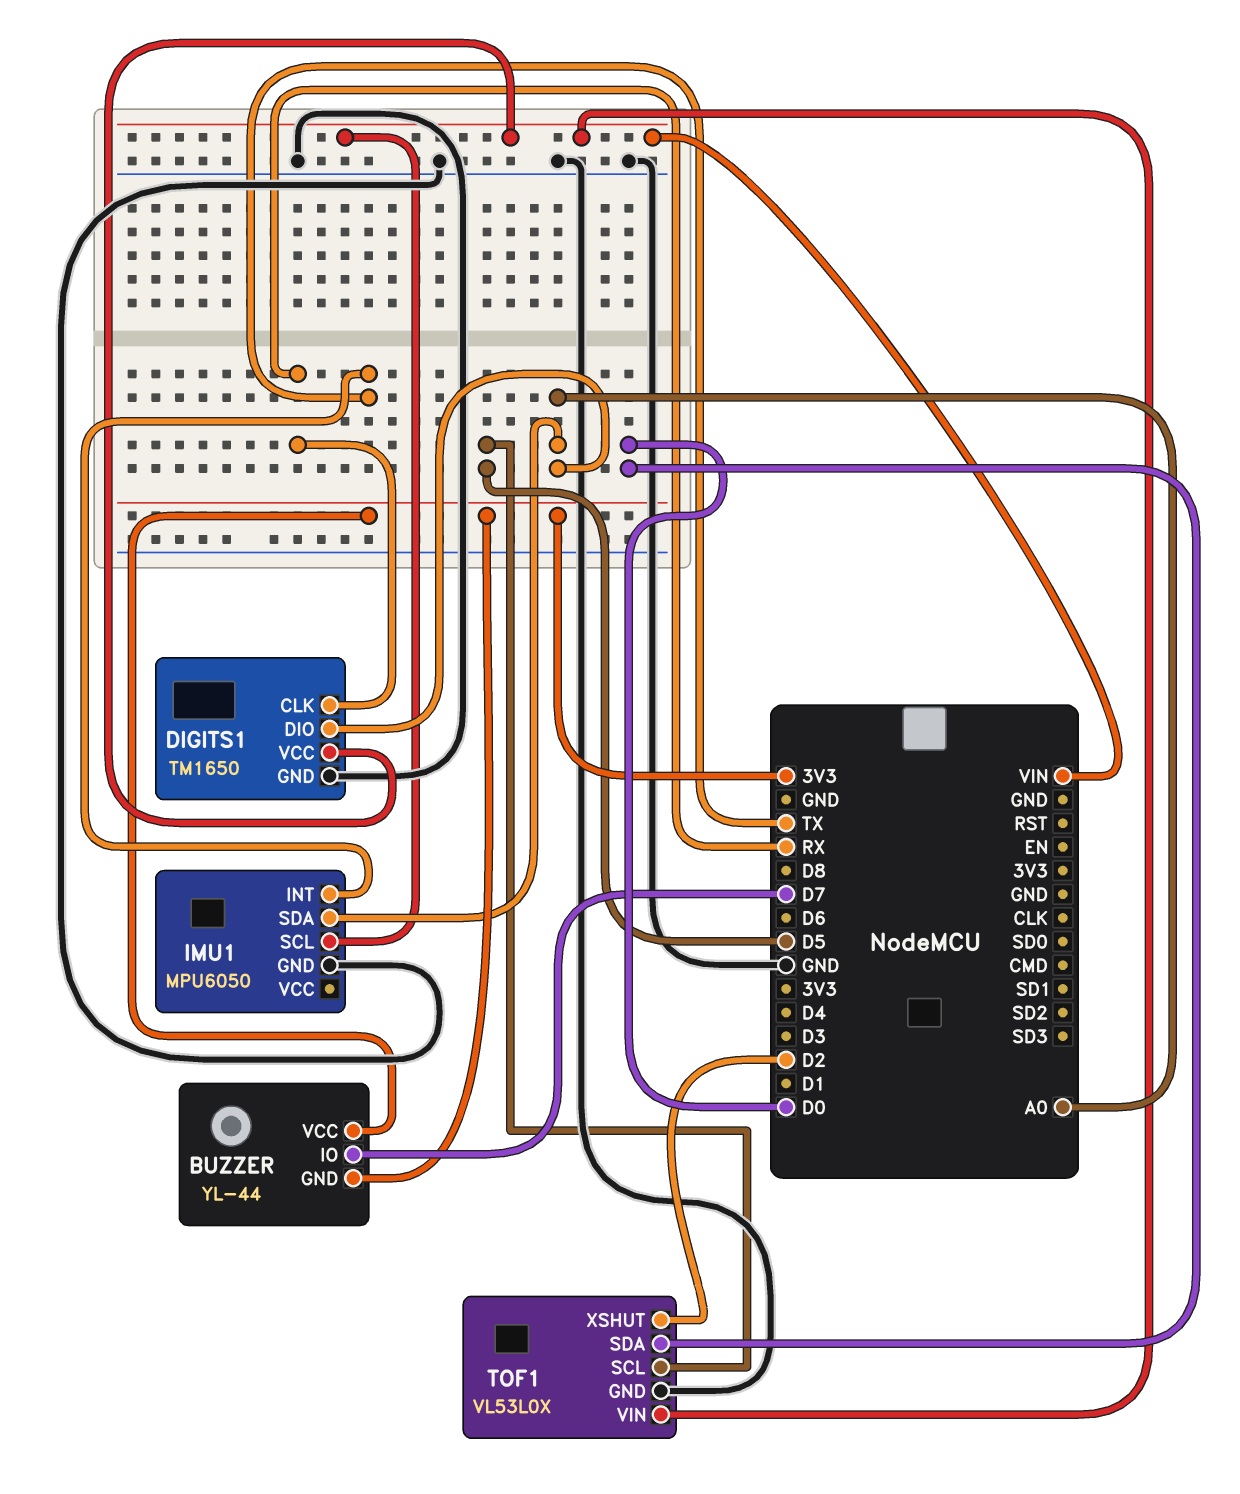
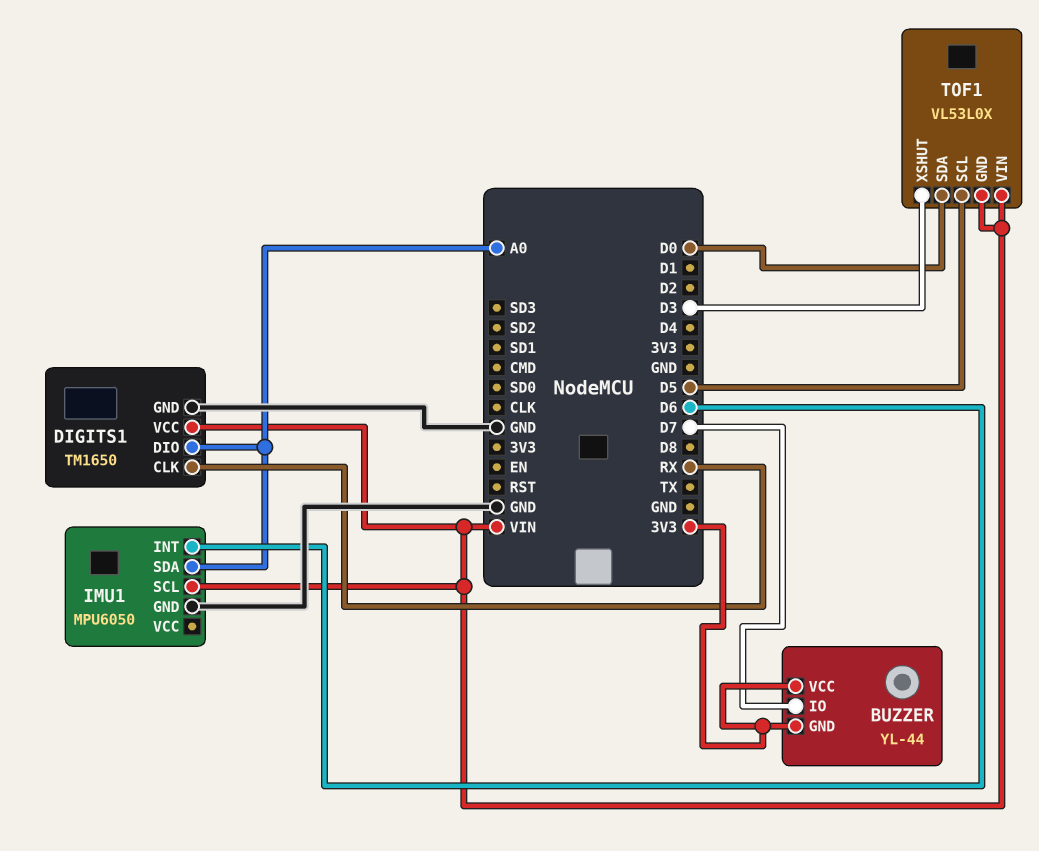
IMU1 pin INT: TX -> D6
TOF1 pin GND: GND -> VIN
TOF1 pin XSHUT: D2 -> D3

